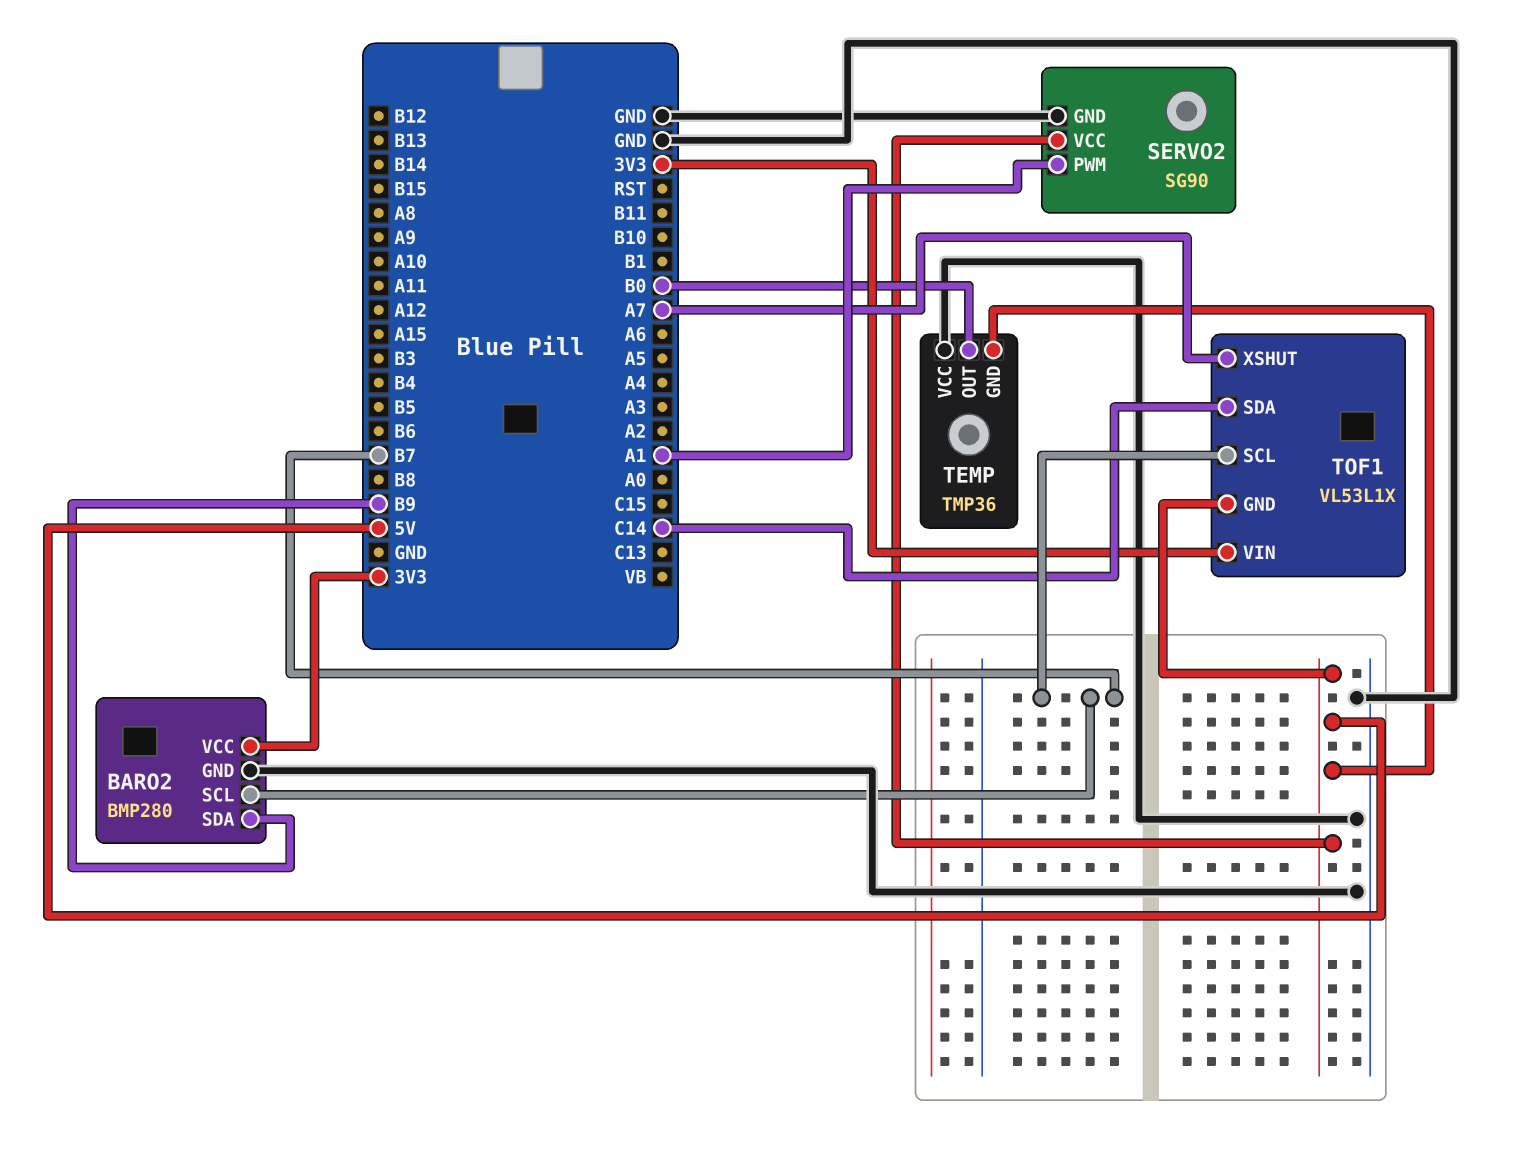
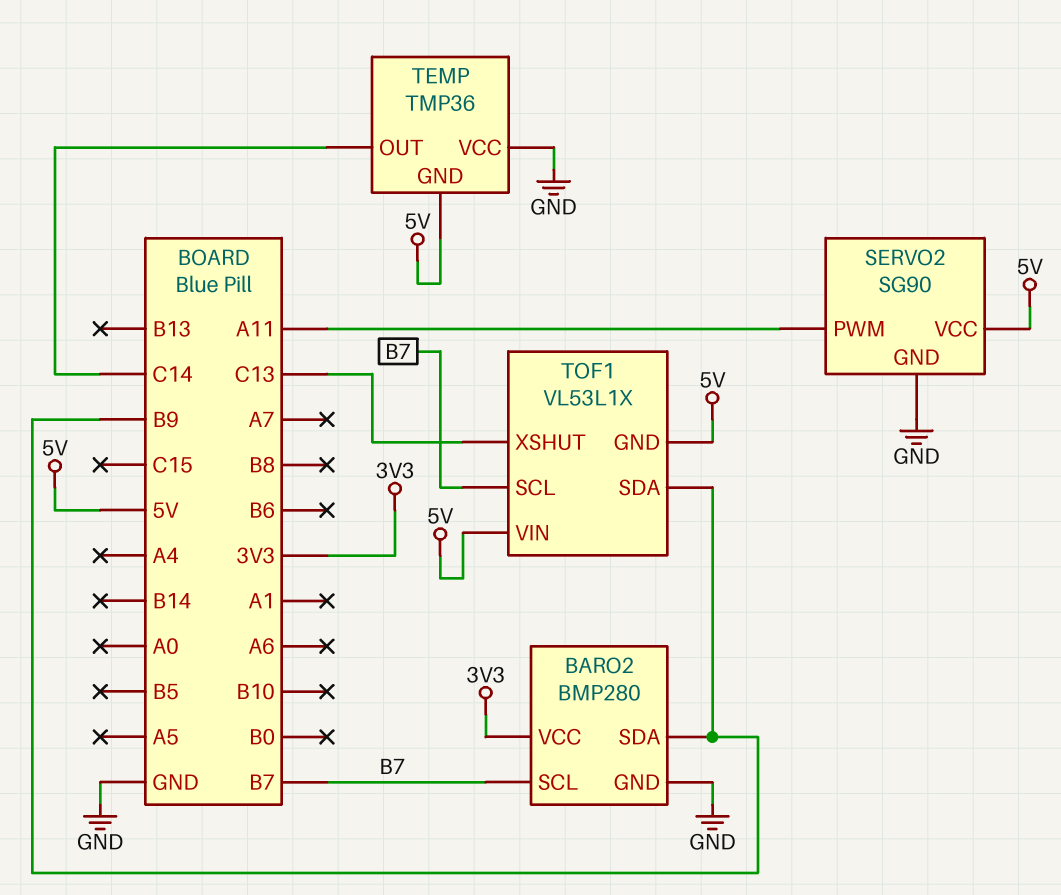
SERVO2 pin PWM: A1 -> A11
TEMP pin OUT: B0 -> C14
TOF1 pin SDA: C14 -> B9
TOF1 pin VIN: 3V3 -> 5V
TOF1 pin XSHUT: A7 -> C13

